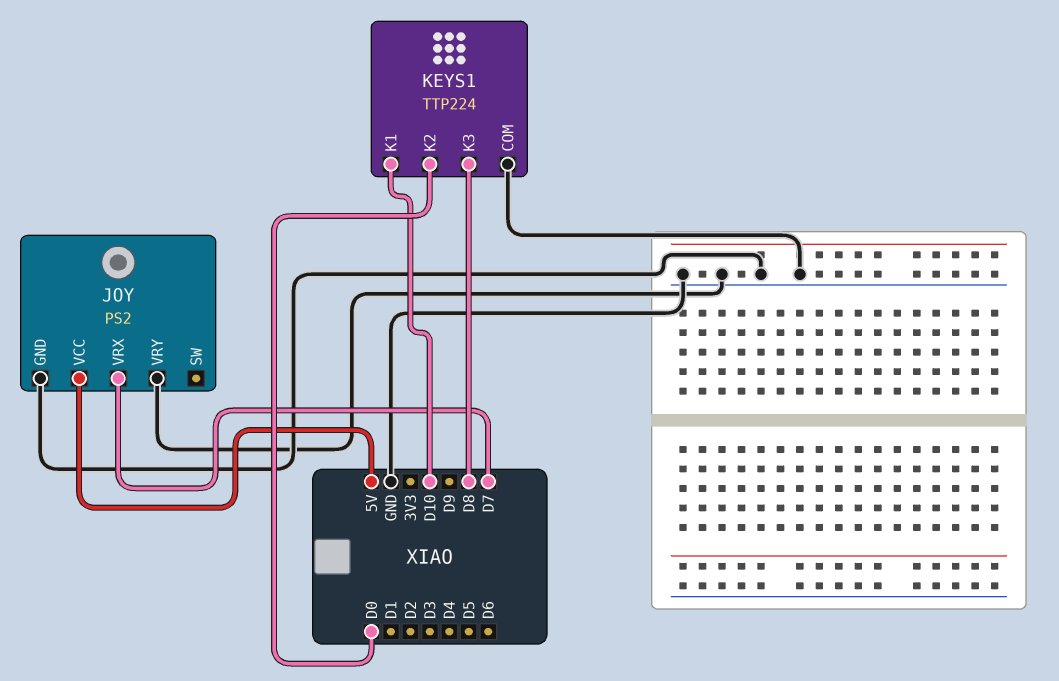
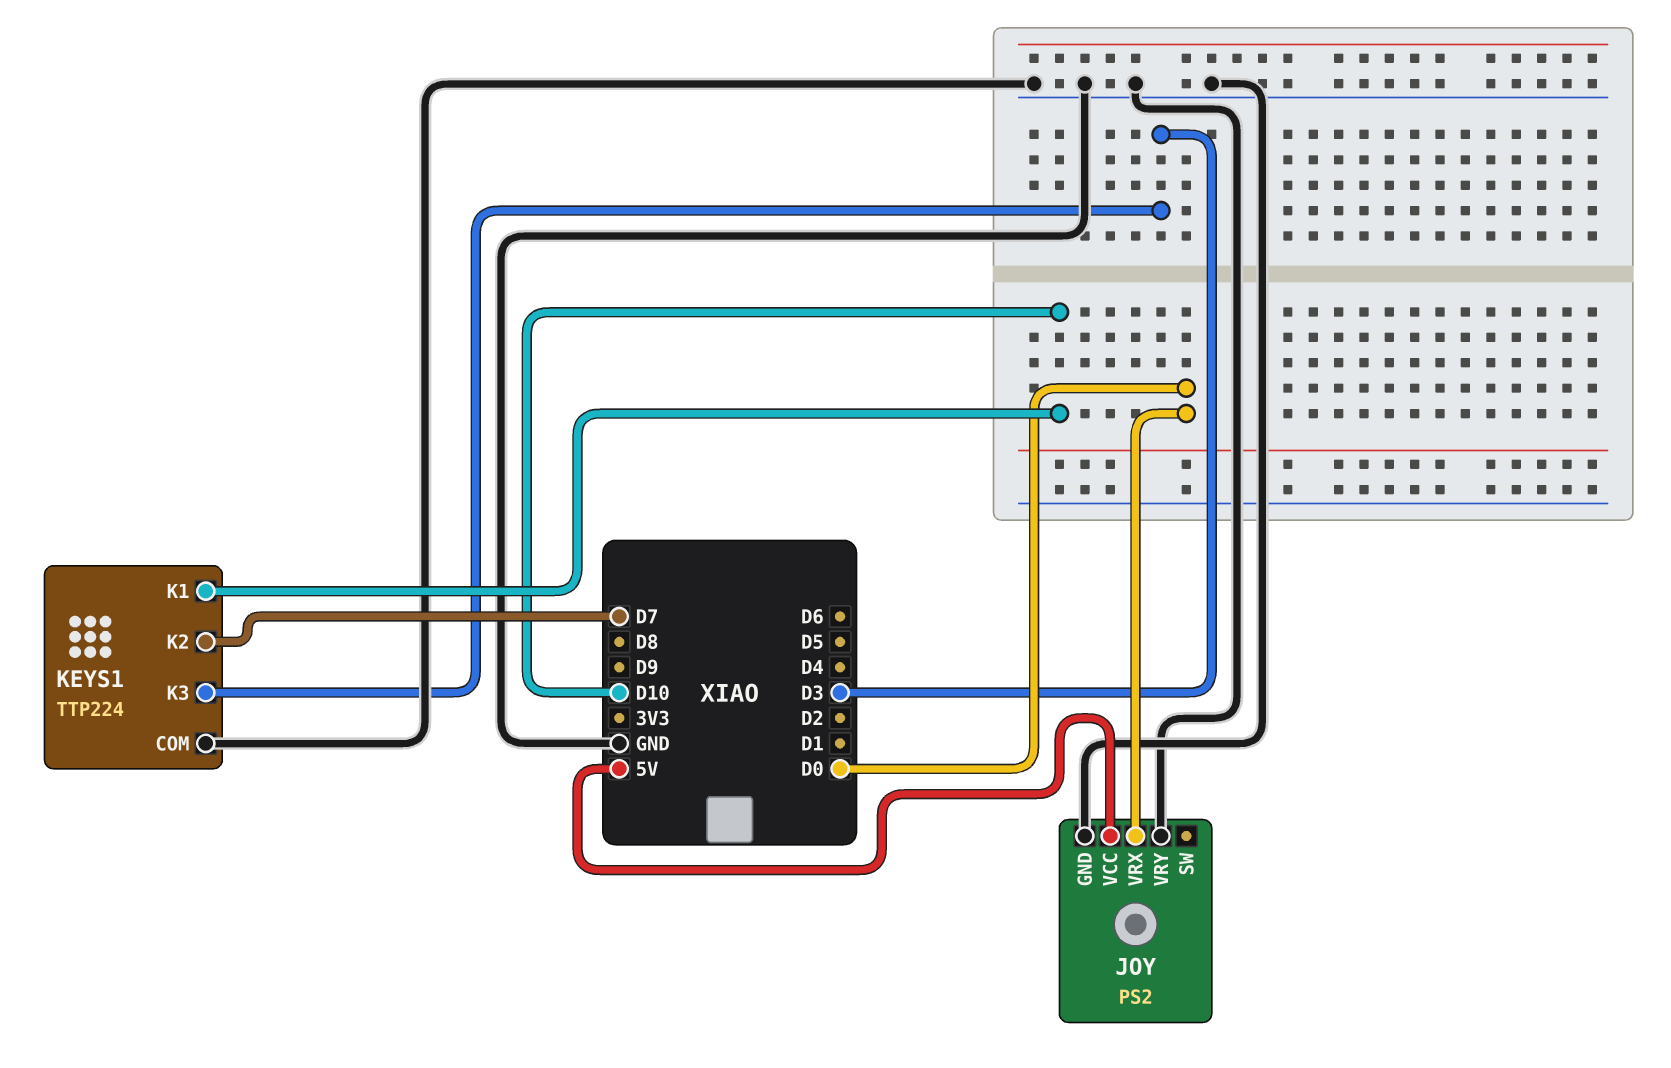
JOY pin VRX: D7 -> D0
KEYS1 pin K2: D0 -> D7
KEYS1 pin K3: D8 -> D3

